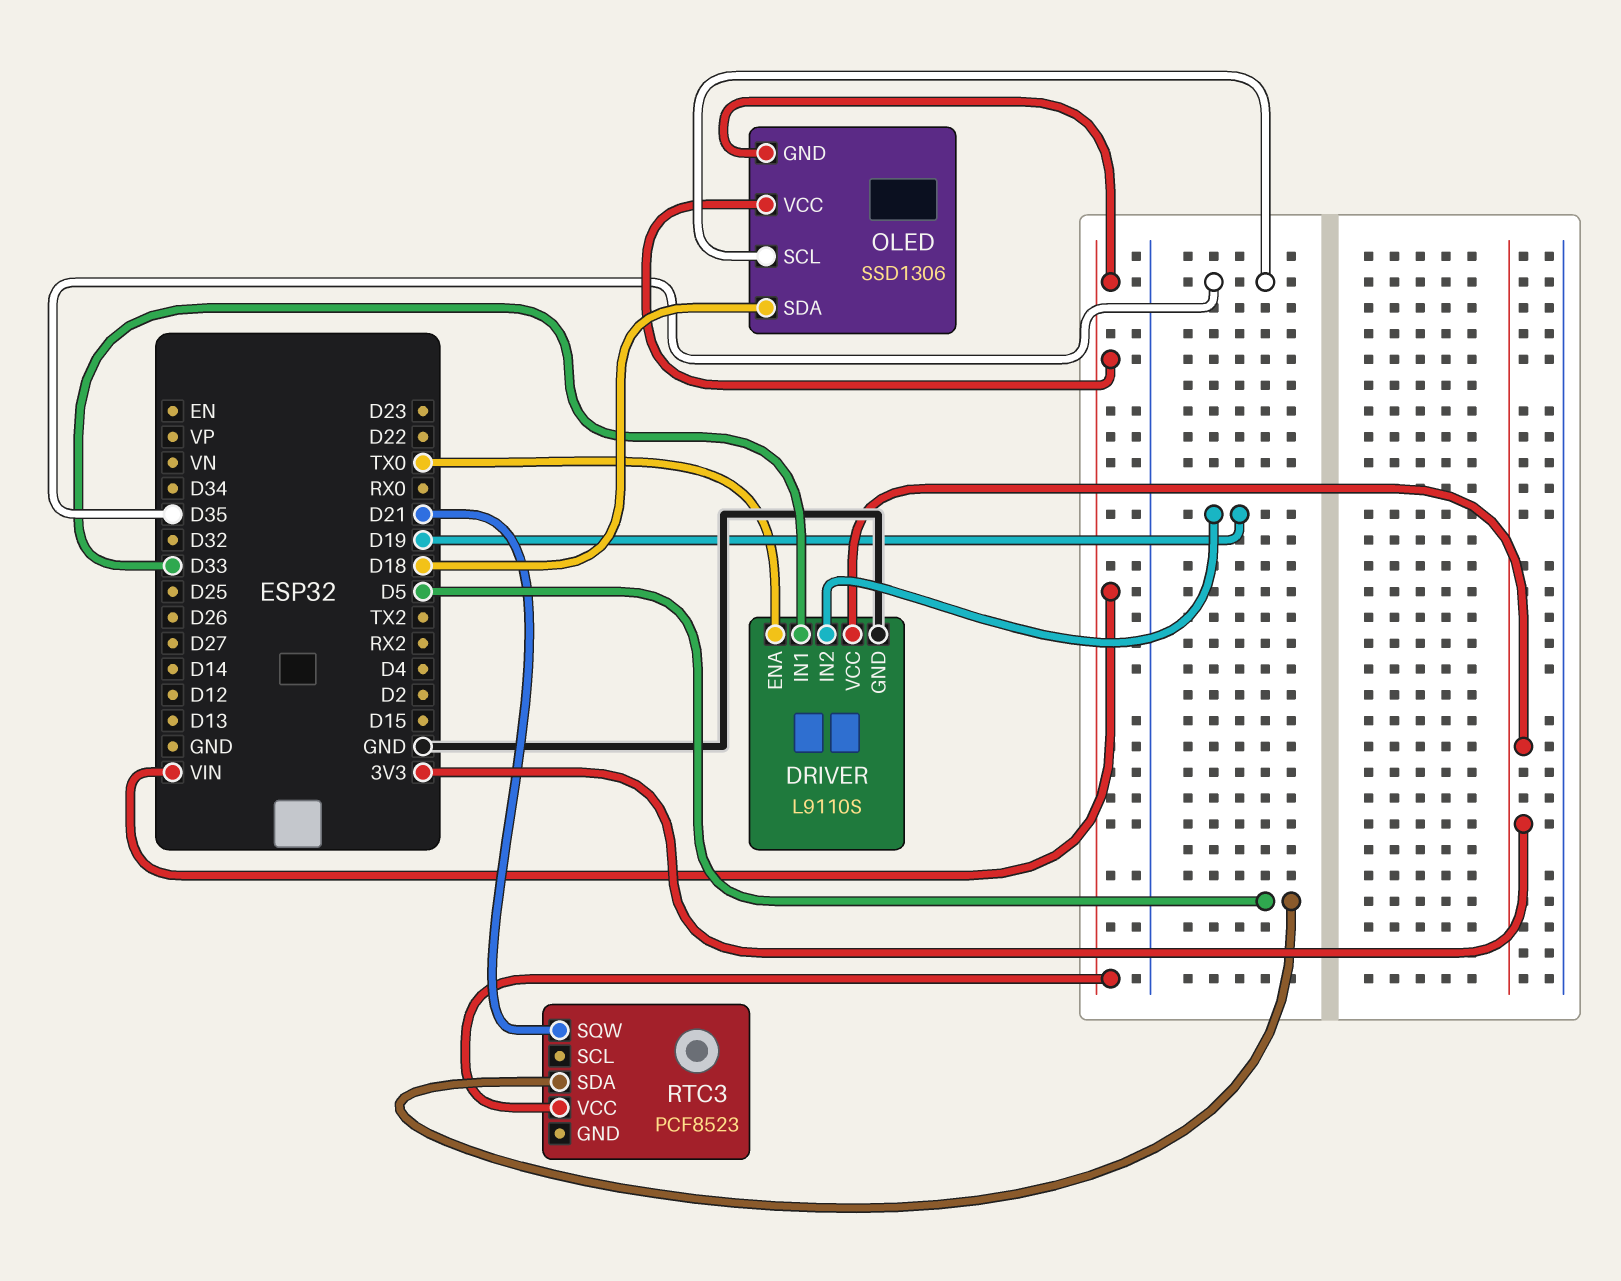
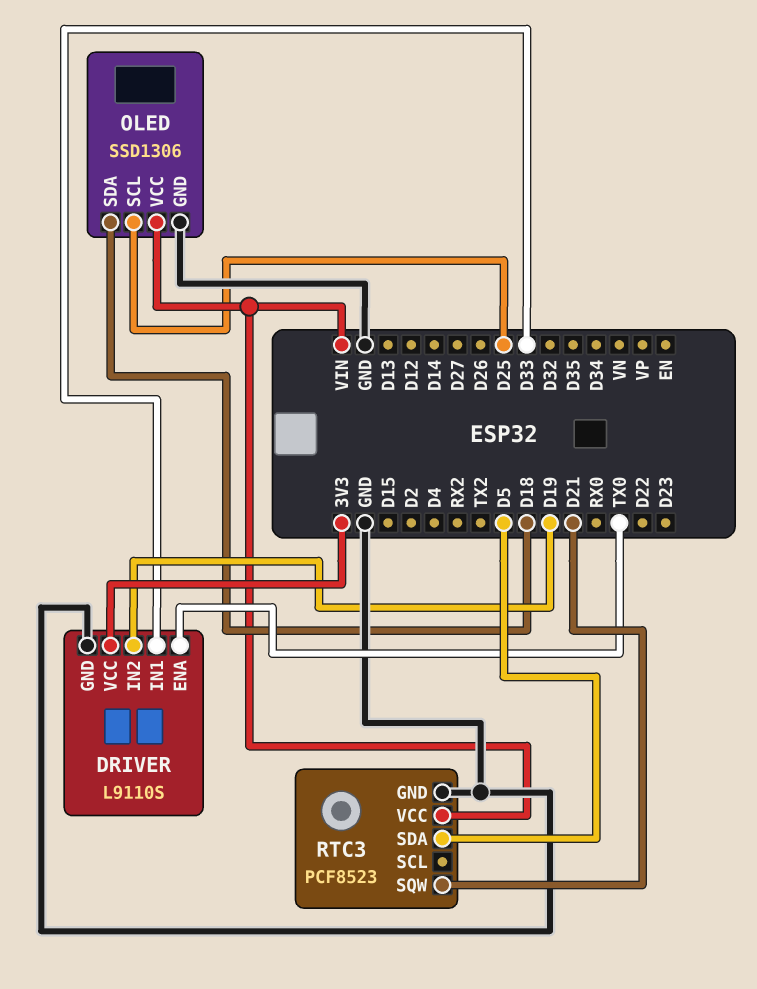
OLED pin GND: VIN -> GND
OLED pin SCL: D35 -> D25
RTC3 pin GND: none -> GND

